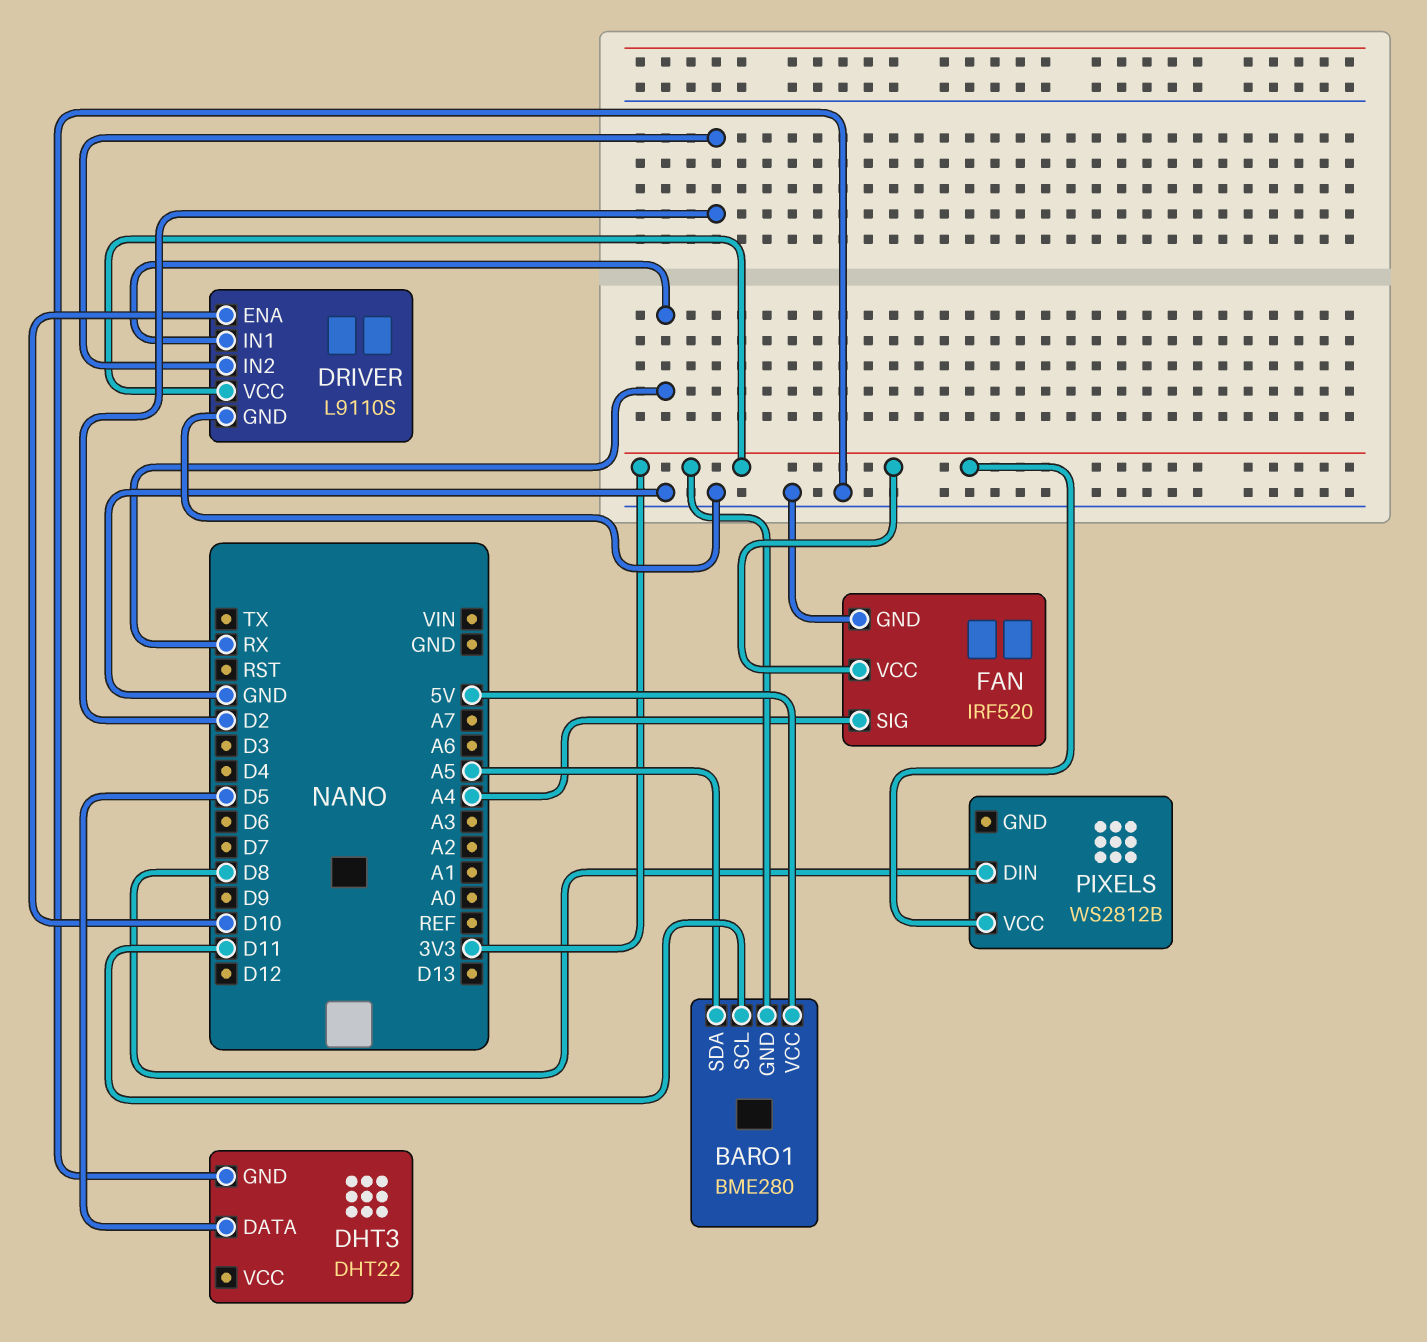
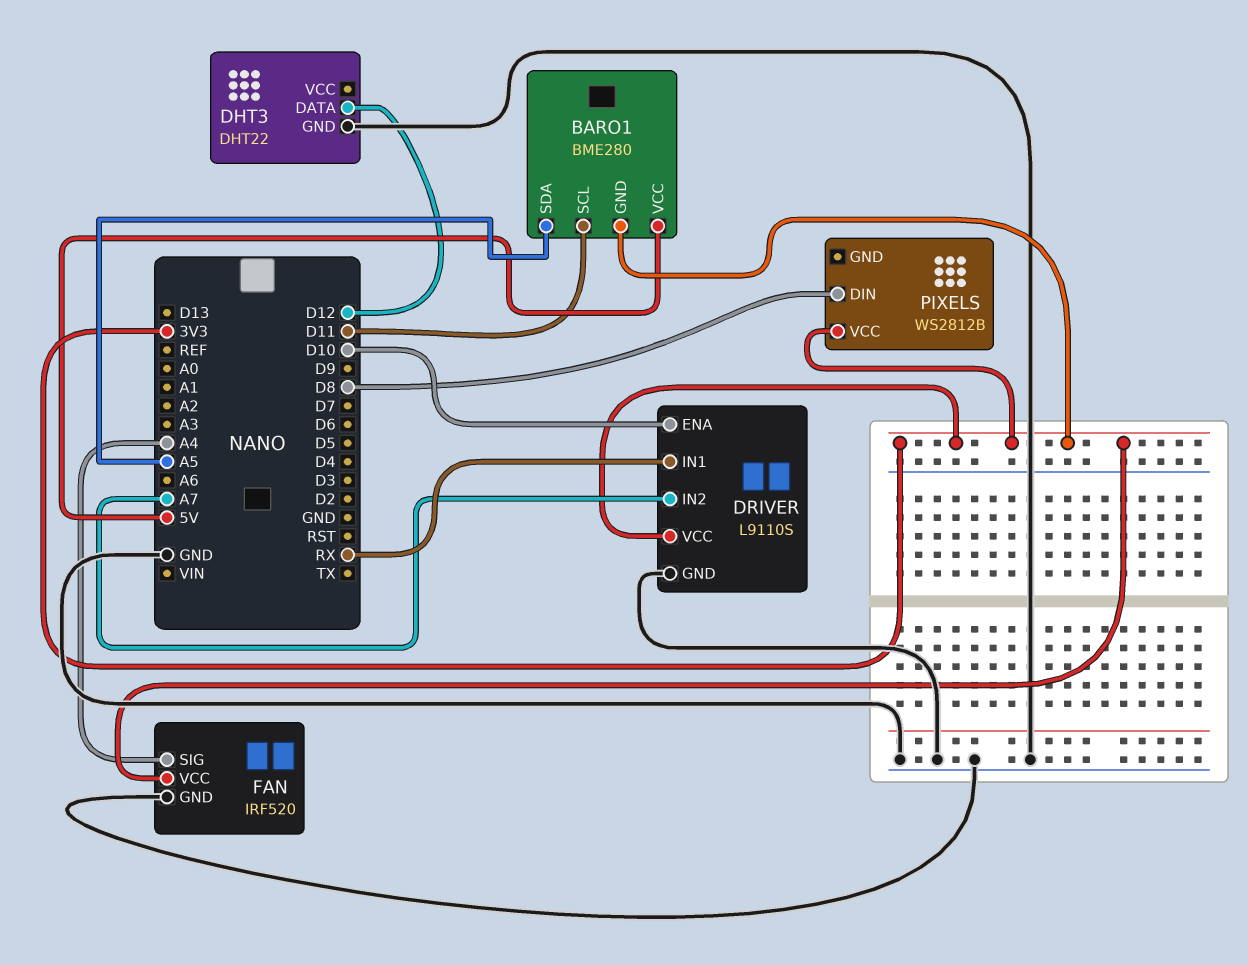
DHT3 pin DATA: D5 -> D12
DRIVER pin IN2: D2 -> A7

